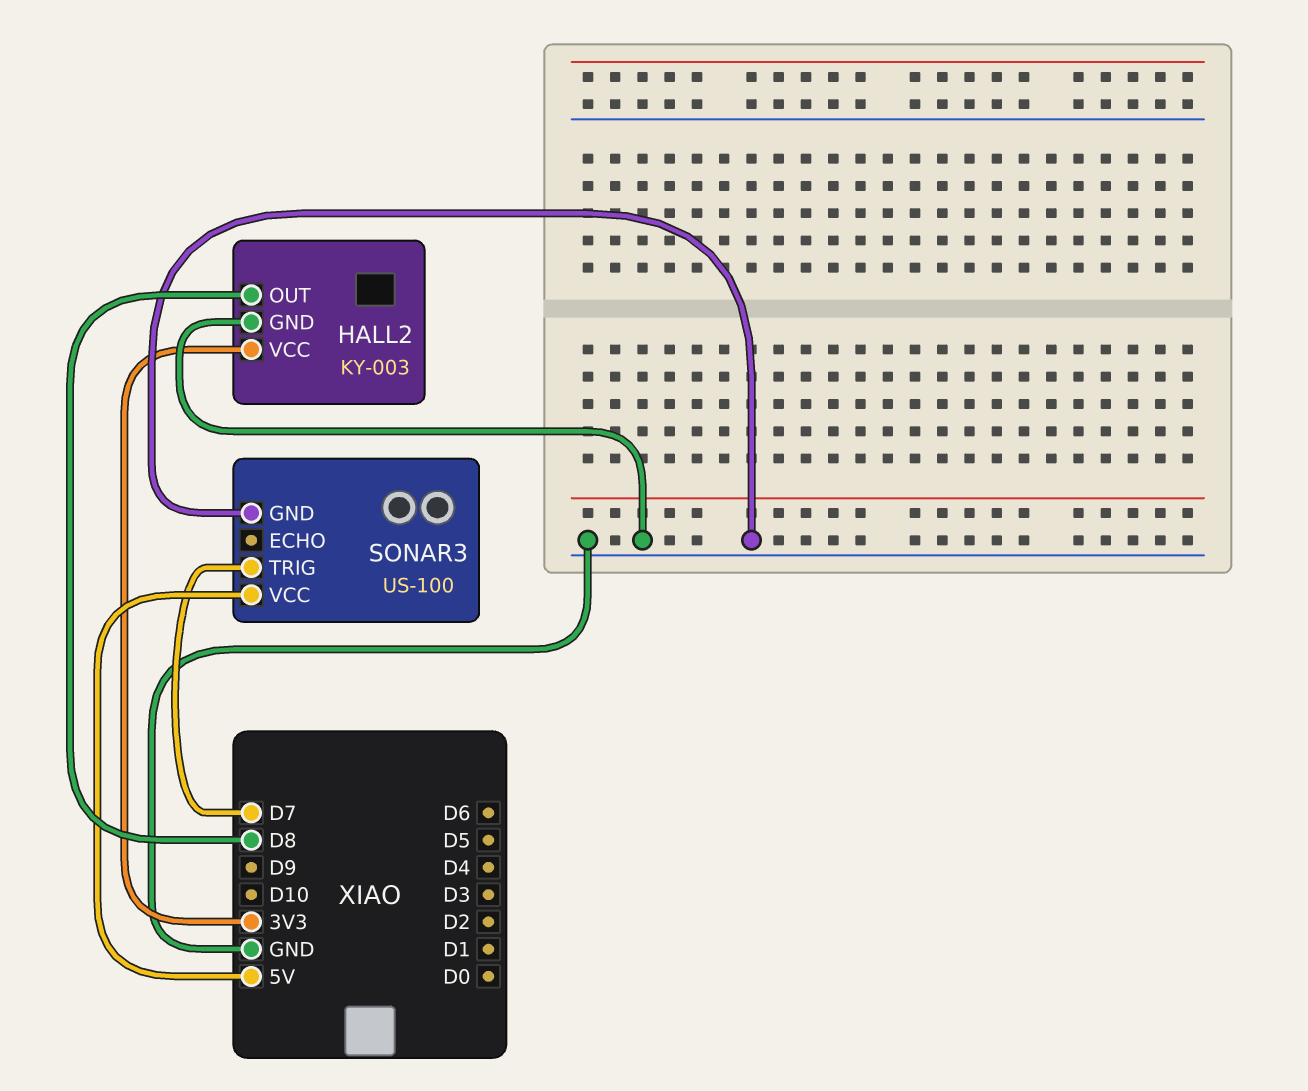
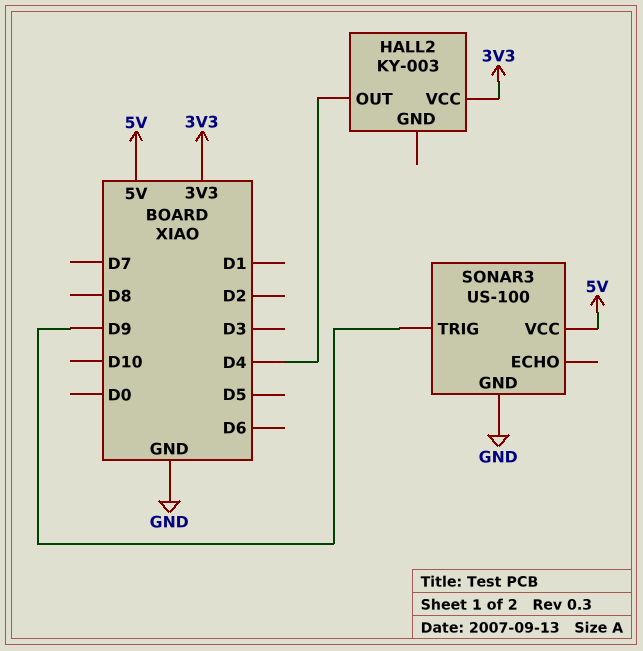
HALL2 pin GND: GND -> none
HALL2 pin OUT: D8 -> D4
SONAR3 pin TRIG: D7 -> D9

